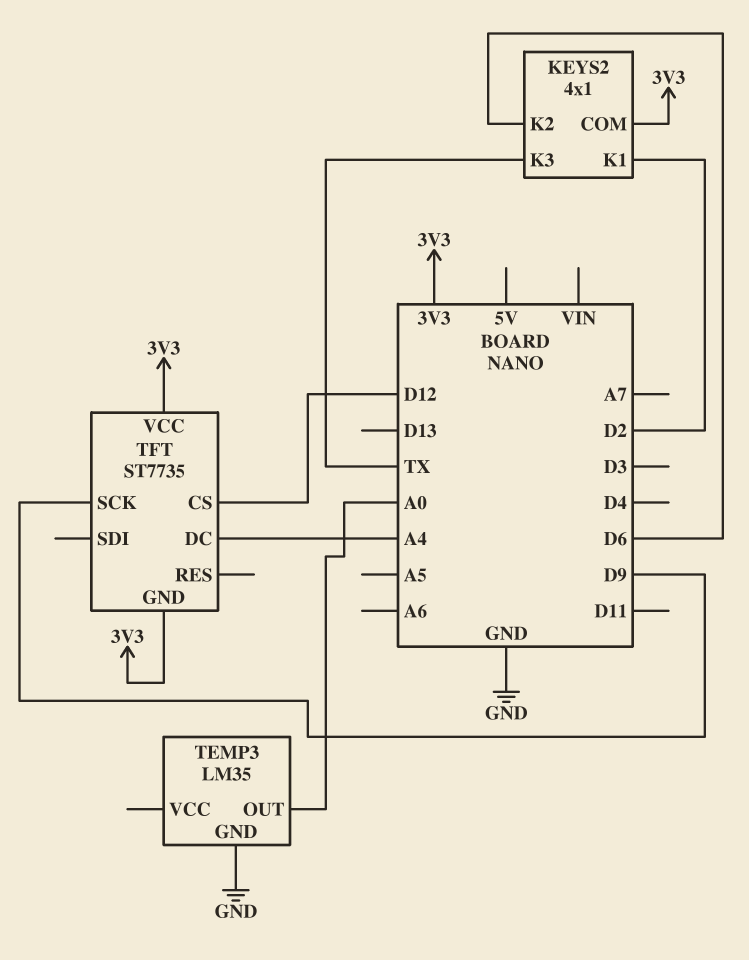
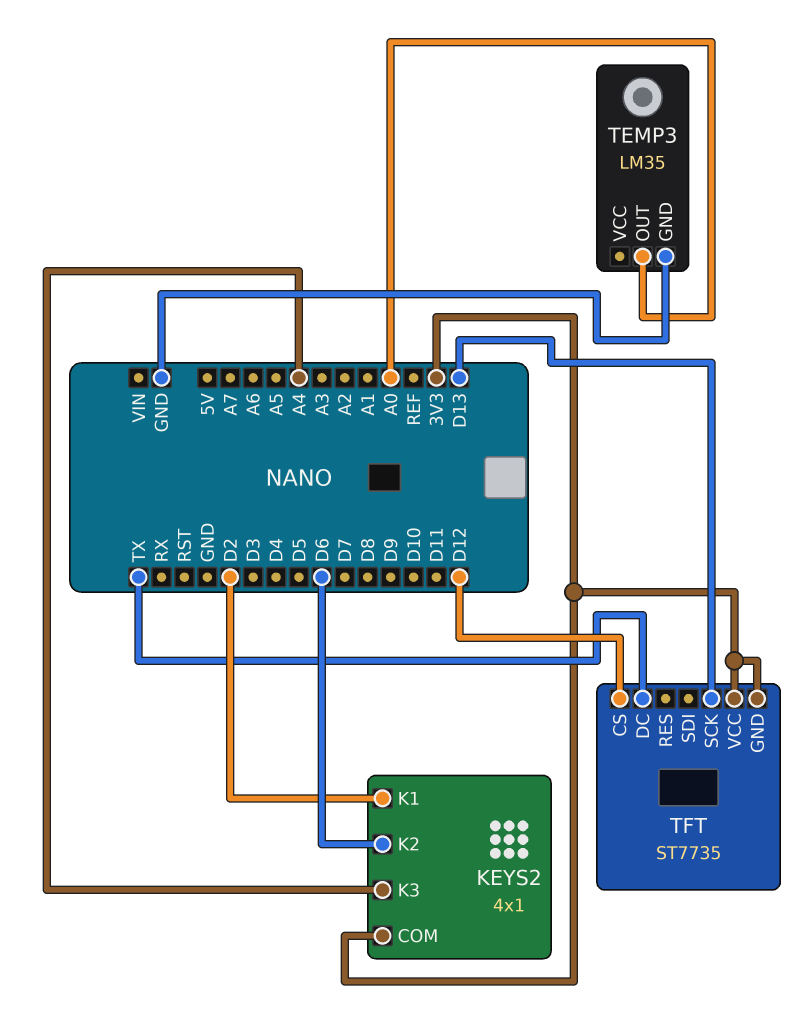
KEYS2 pin K3: TX -> A4
TFT pin DC: A4 -> TX
TFT pin SCK: D9 -> D13

